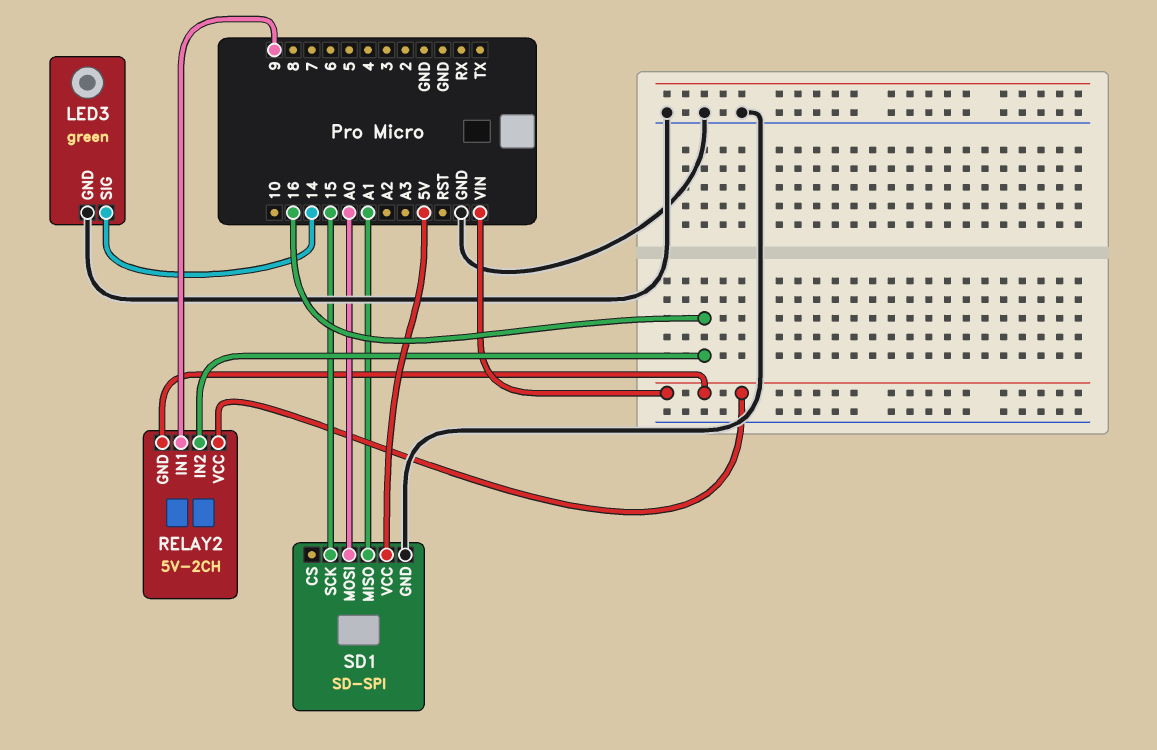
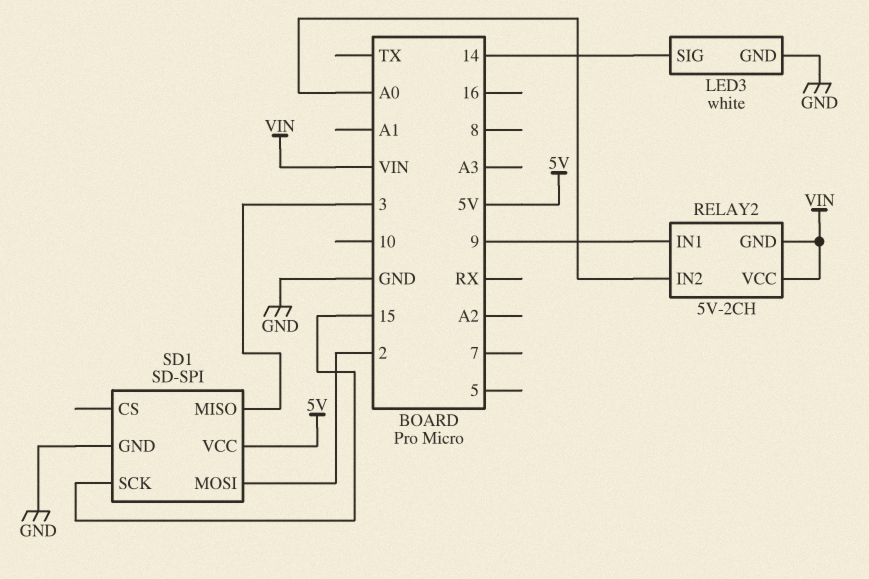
LED3: green -> white
RELAY2 pin IN2: 16 -> A0
SD1 pin MISO: A1 -> 3
SD1 pin MOSI: A0 -> 2

